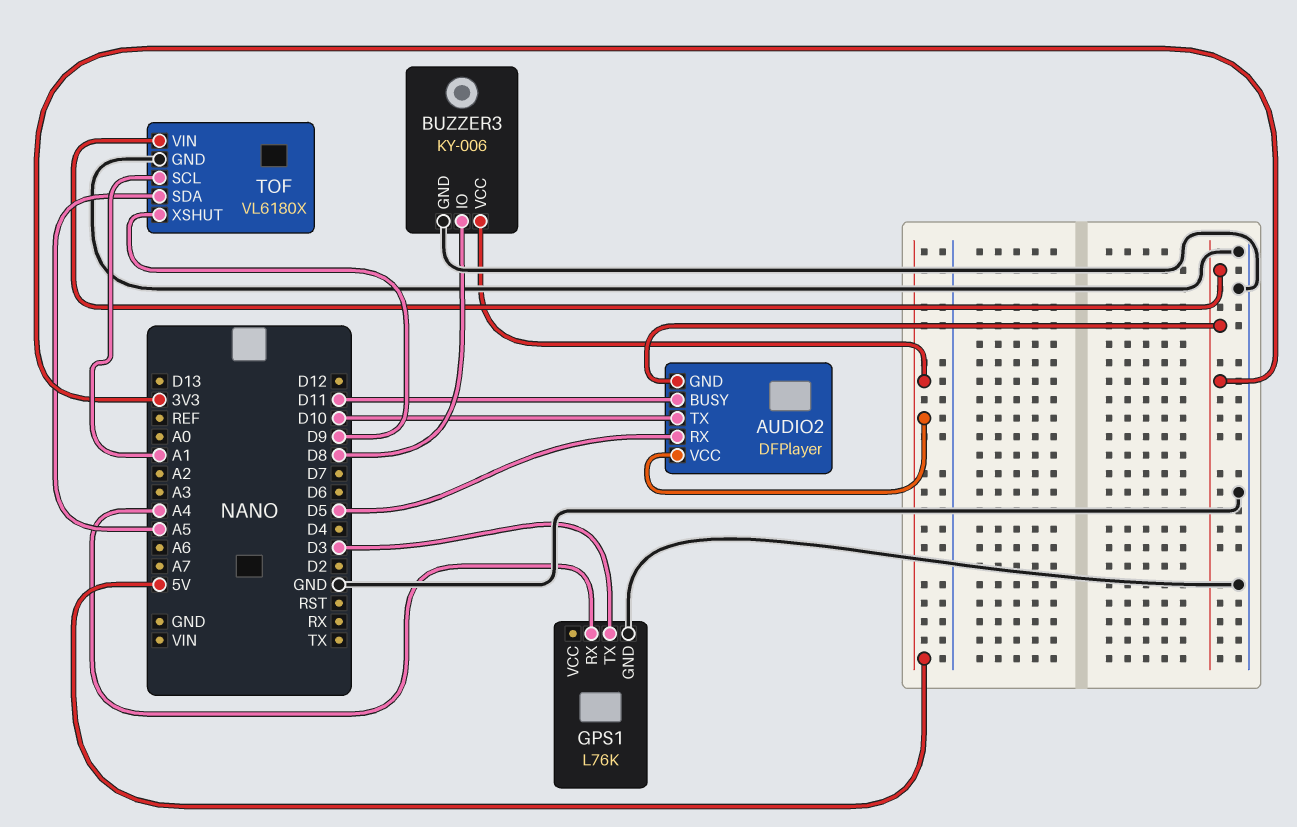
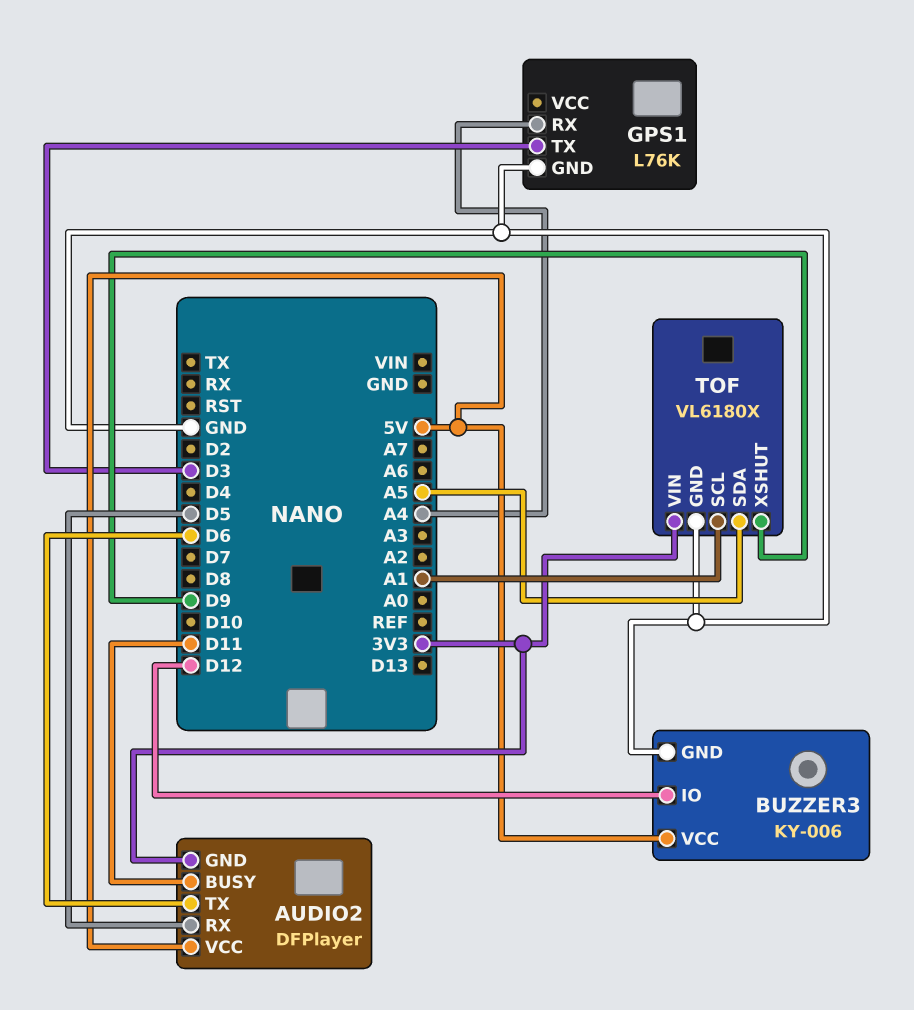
AUDIO2 pin TX: D10 -> D6
BUZZER3 pin IO: D8 -> D12

